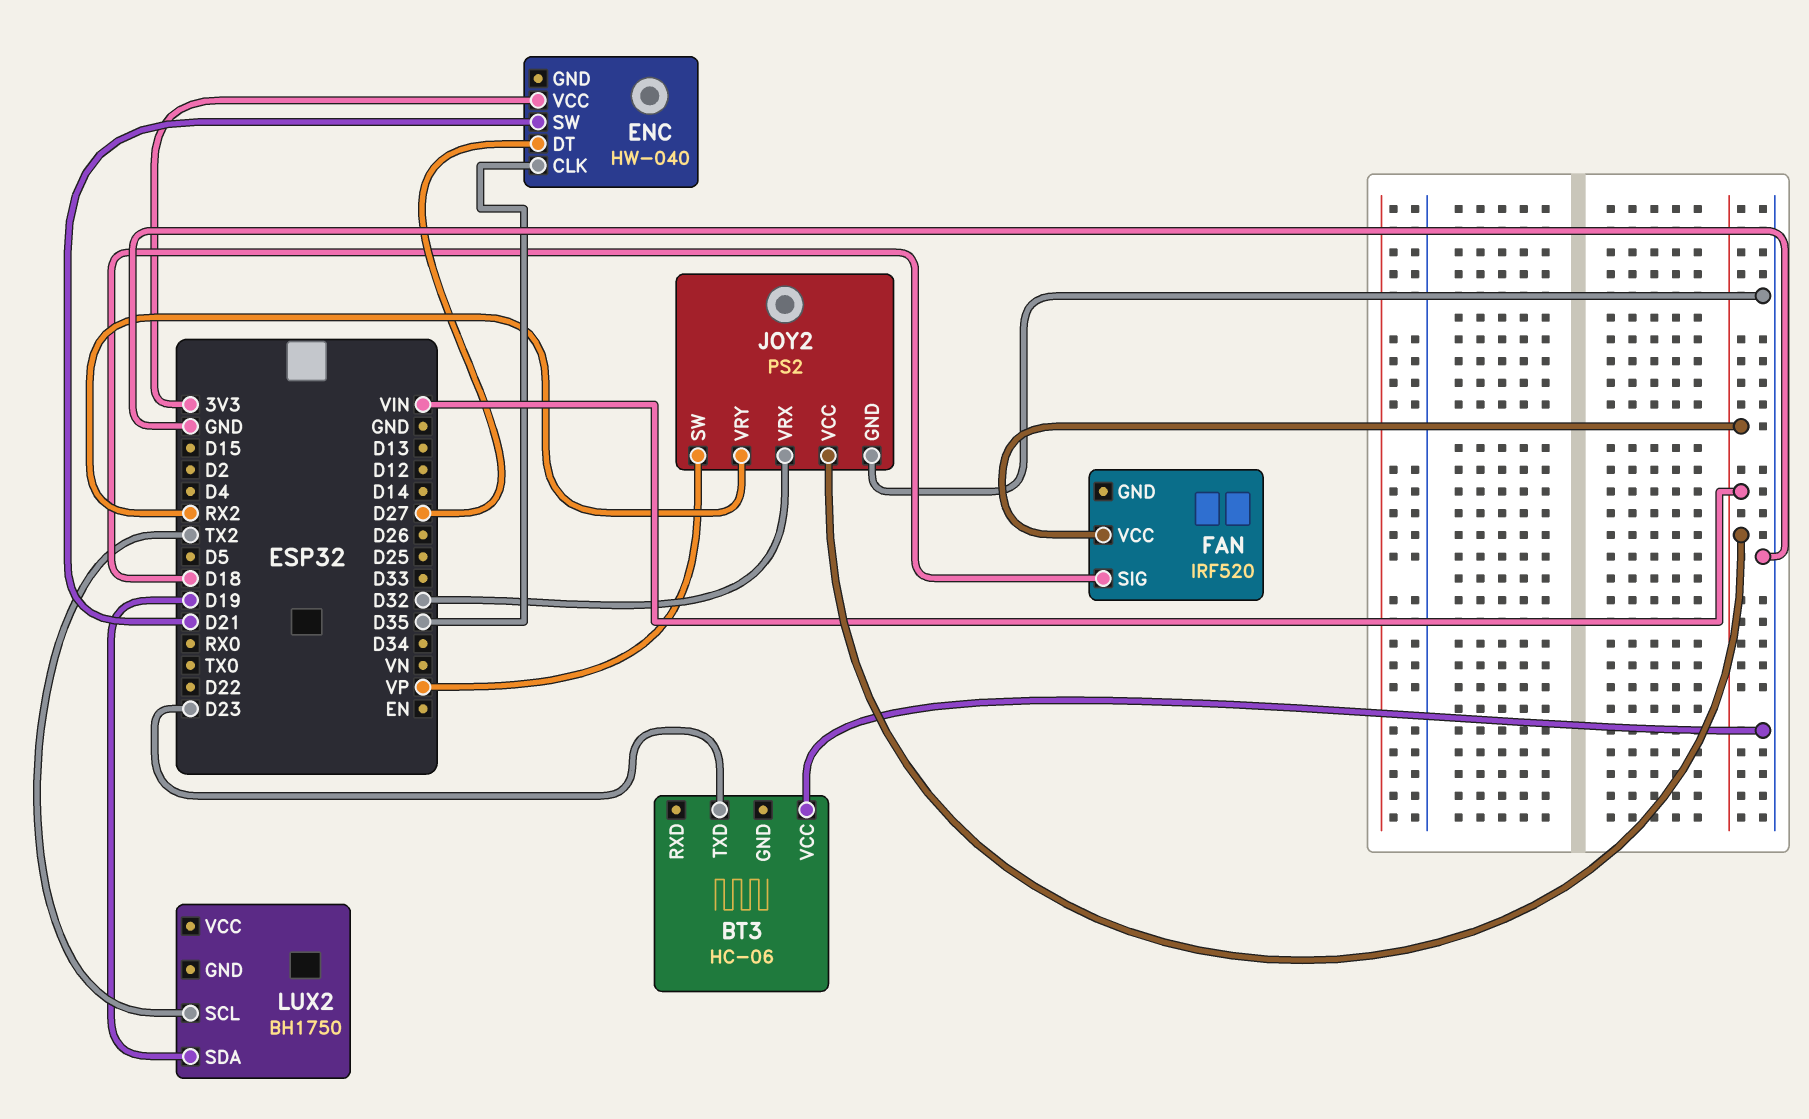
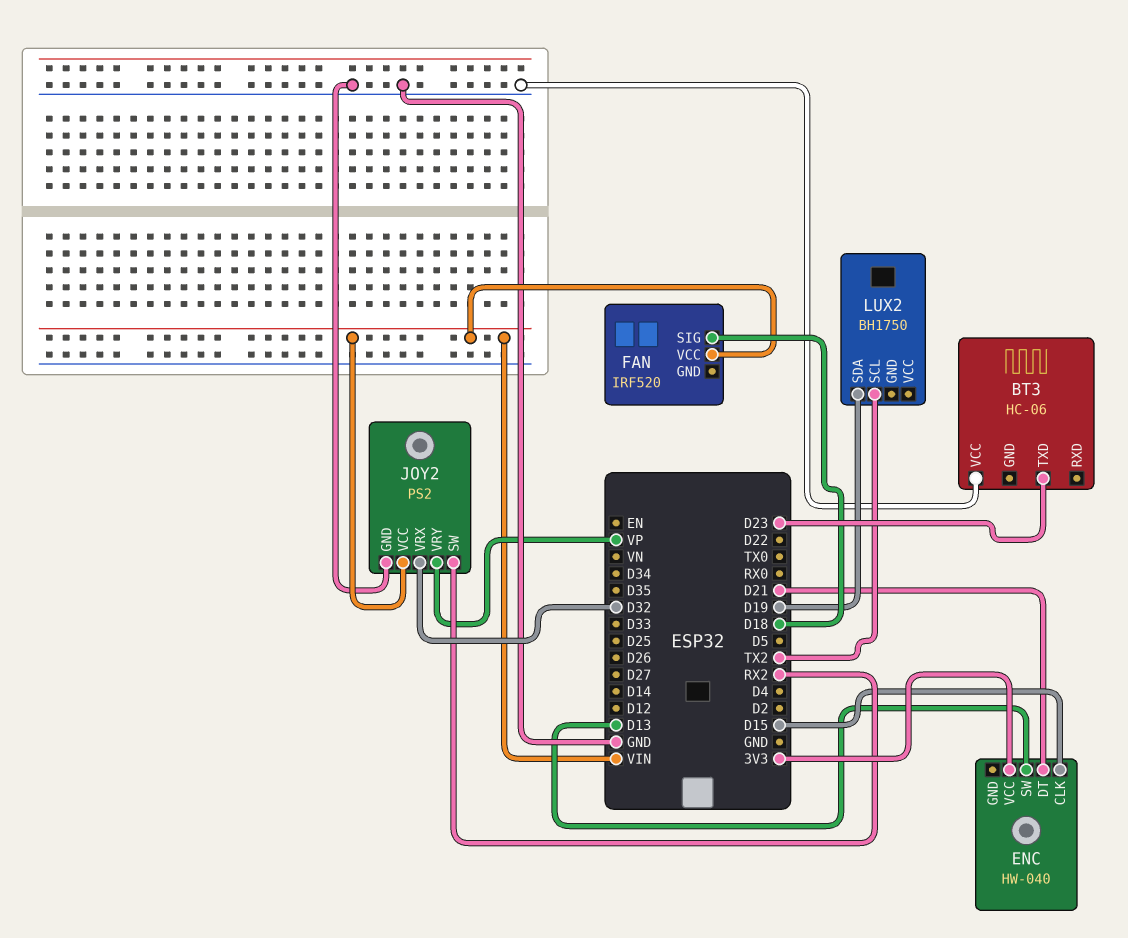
ENC pin CLK: D35 -> D15
ENC pin DT: D27 -> D21
ENC pin SW: D21 -> D13
JOY2 pin SW: VP -> RX2
JOY2 pin VRY: RX2 -> VP

